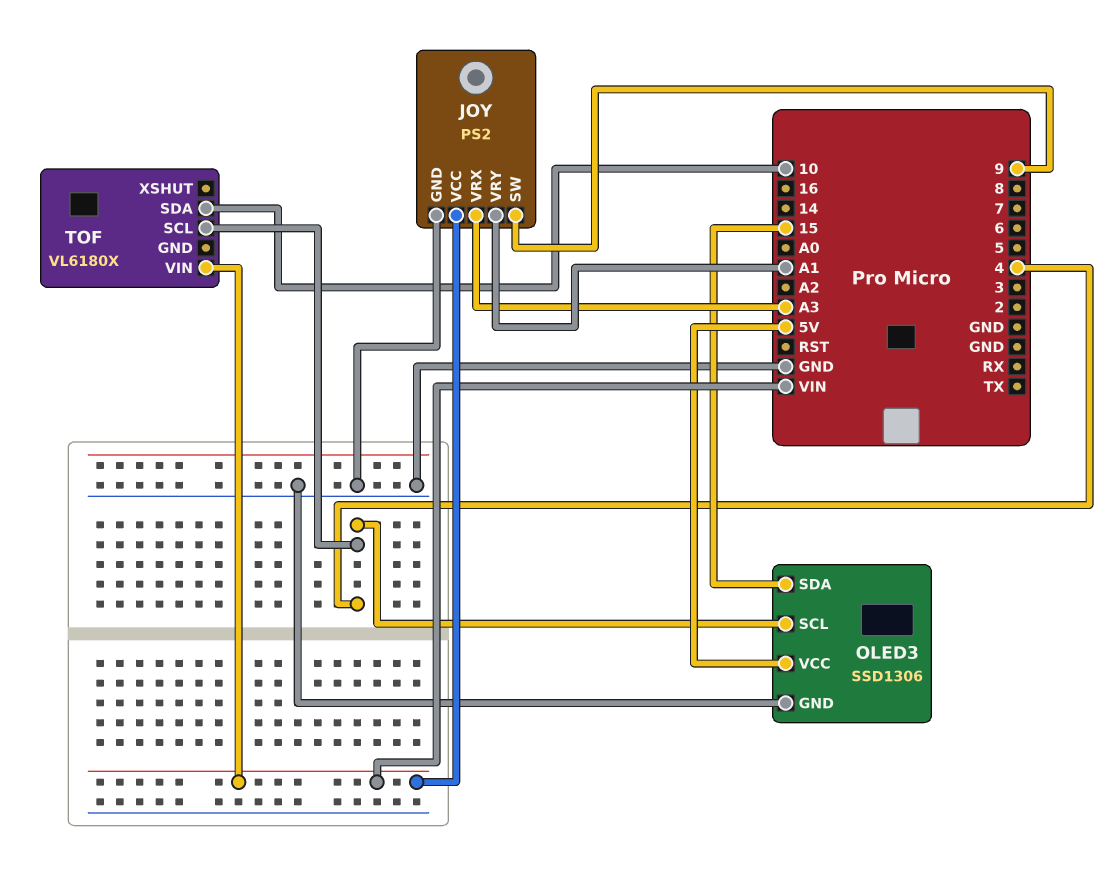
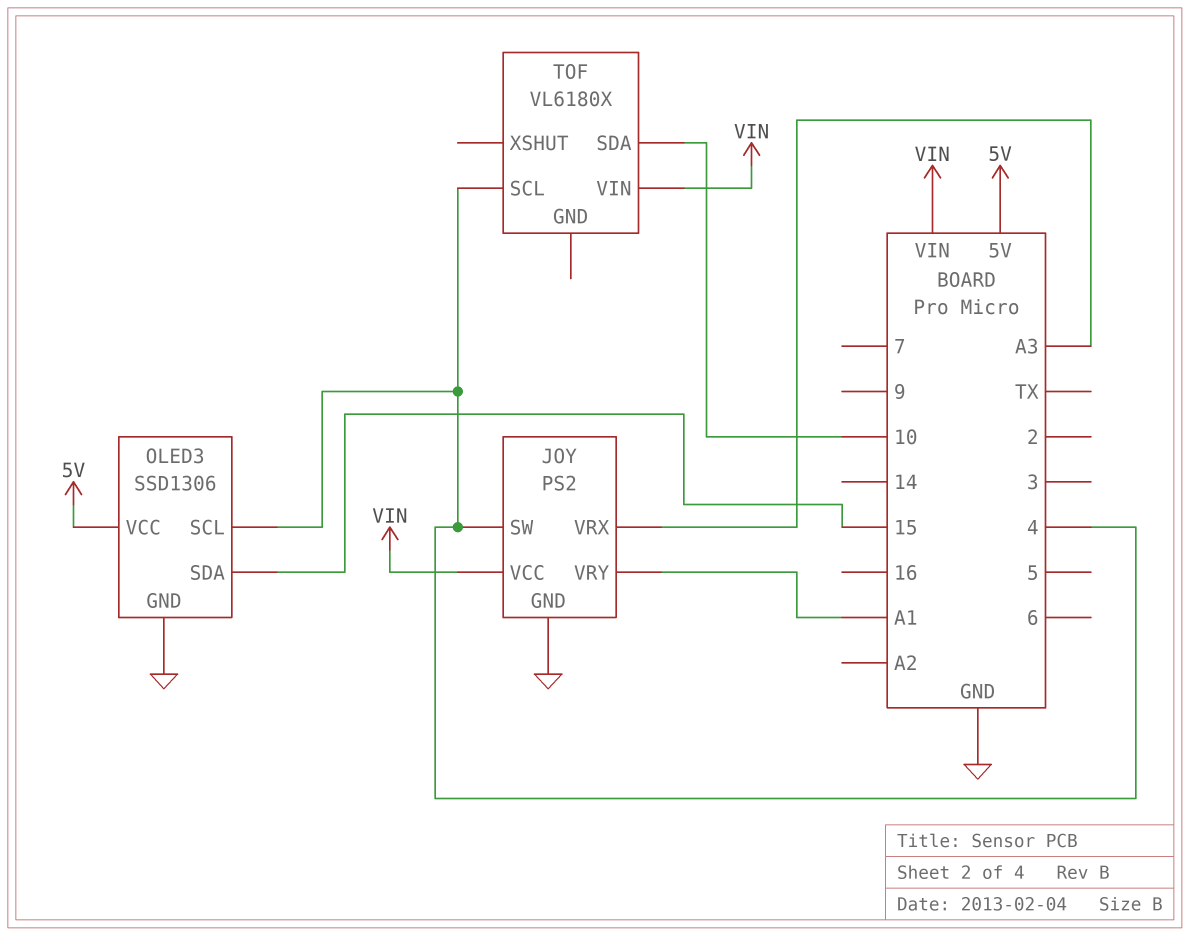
JOY pin SW: 9 -> 4

